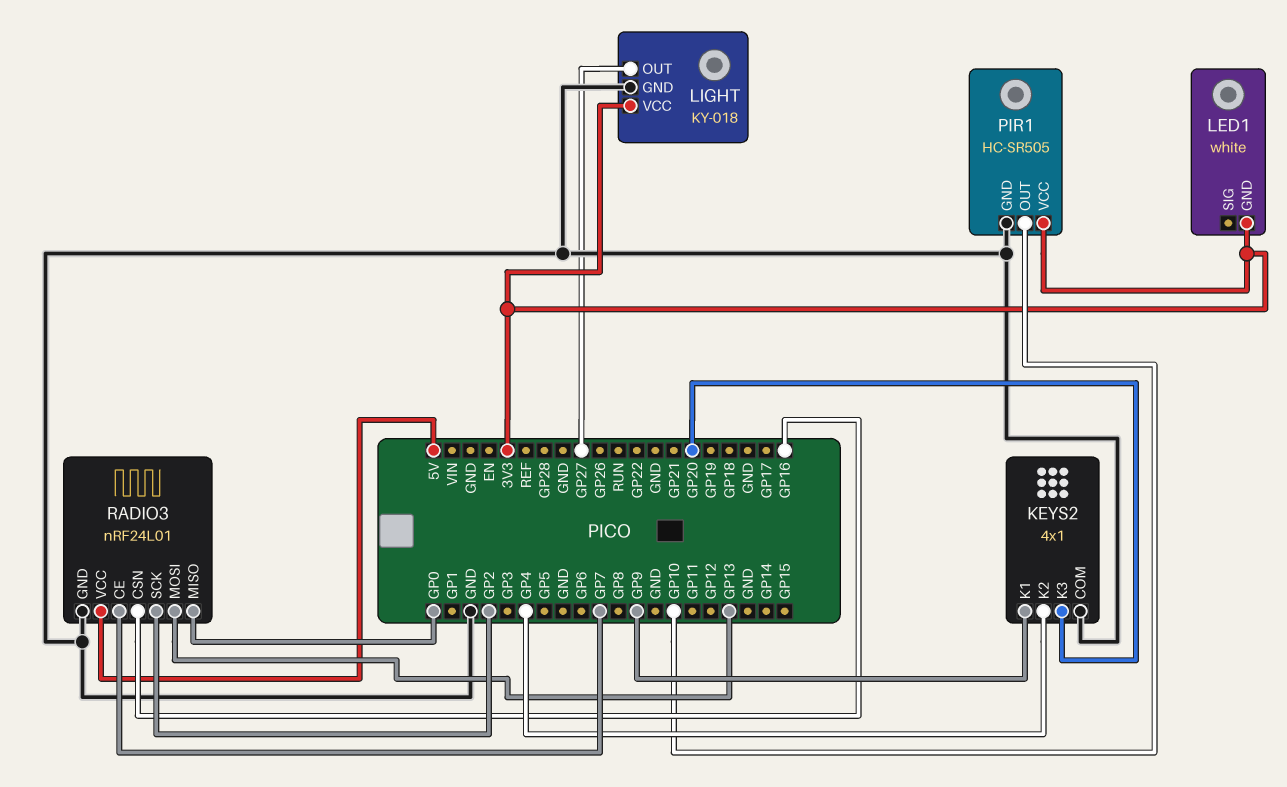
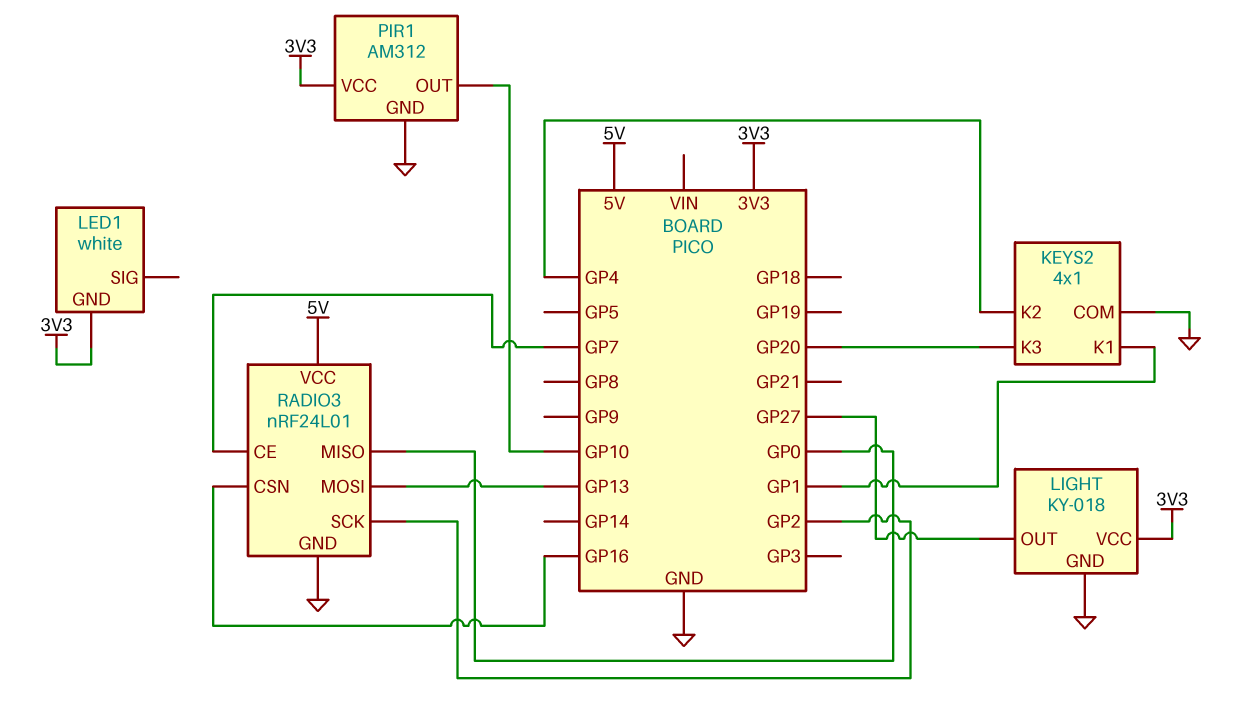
KEYS2 pin K1: GP9 -> GP1
PIR1: HC-SR505 -> AM312

